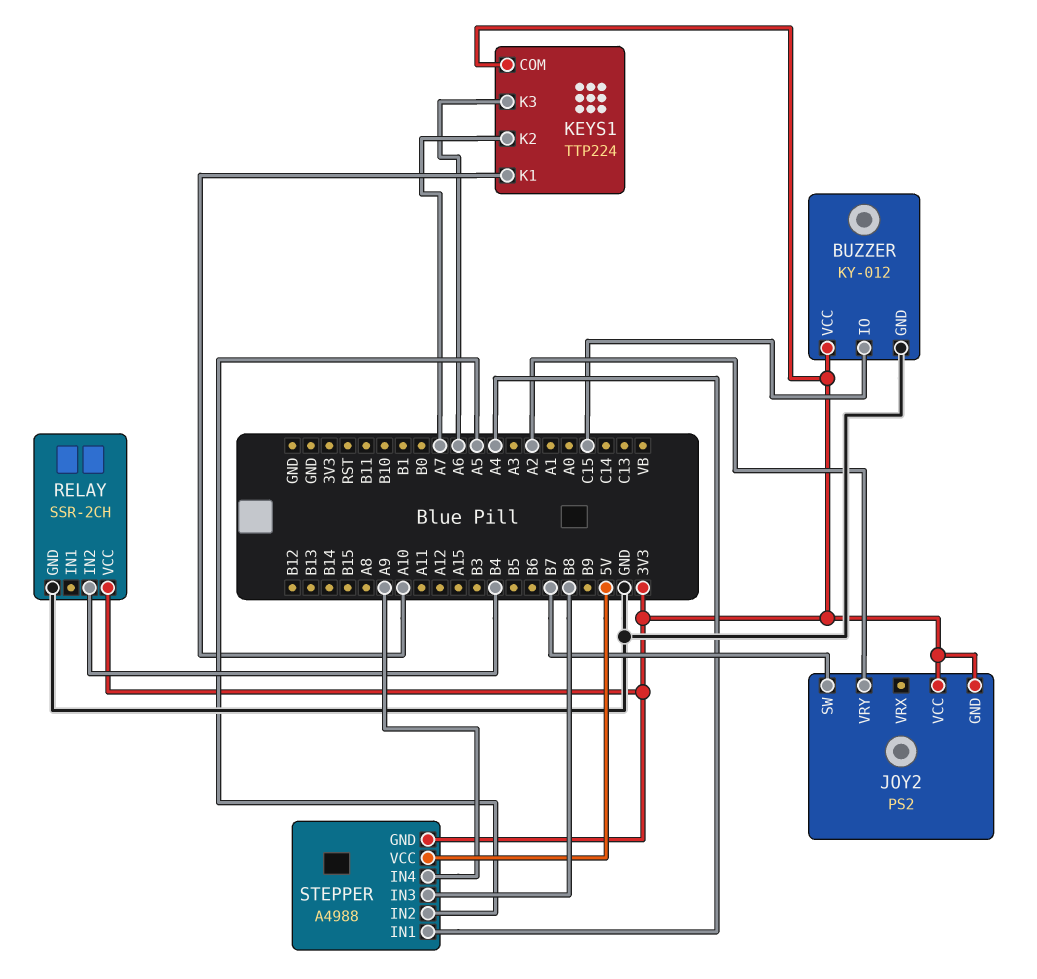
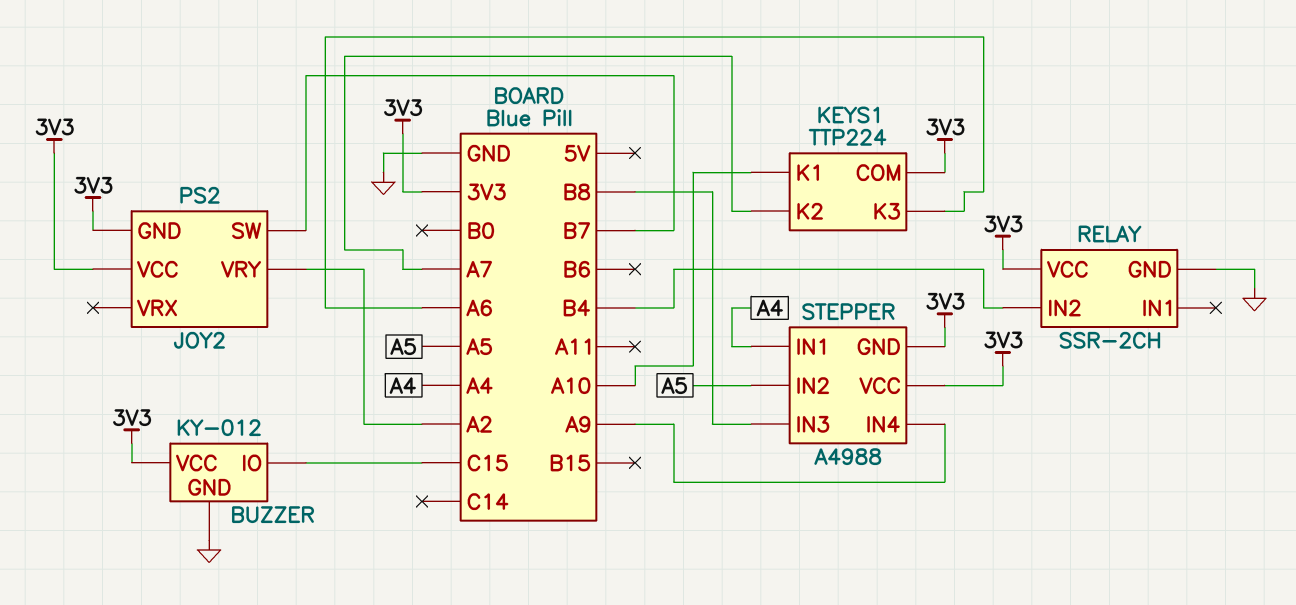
STEPPER pin VCC: 5V -> 3V3

